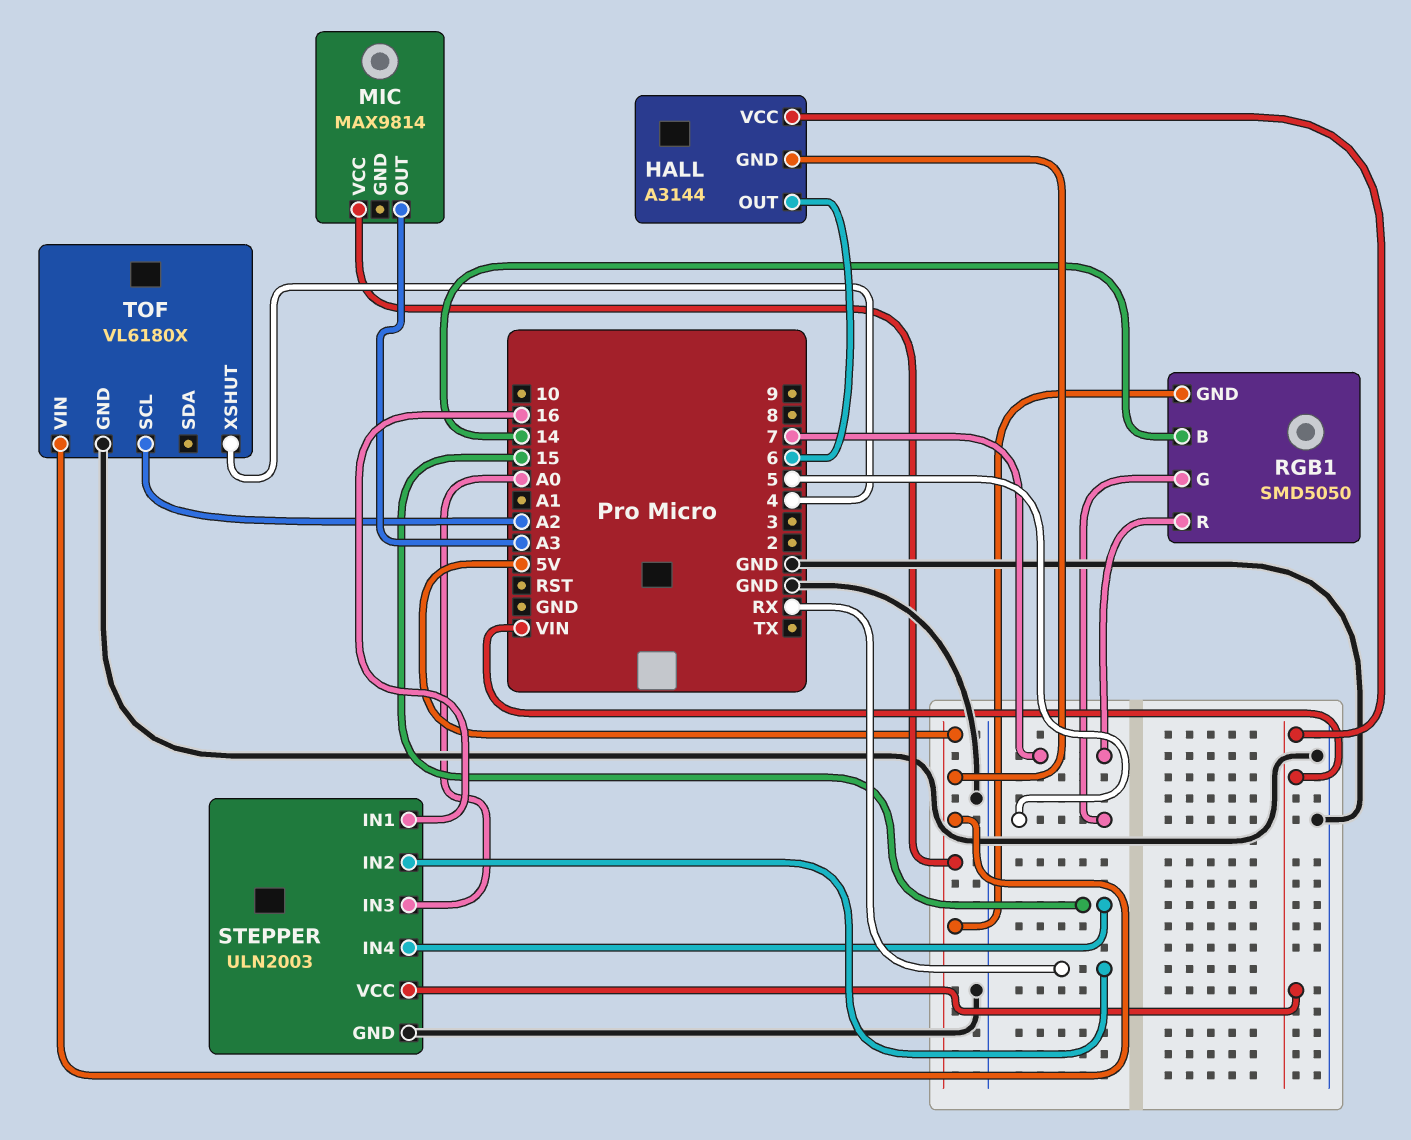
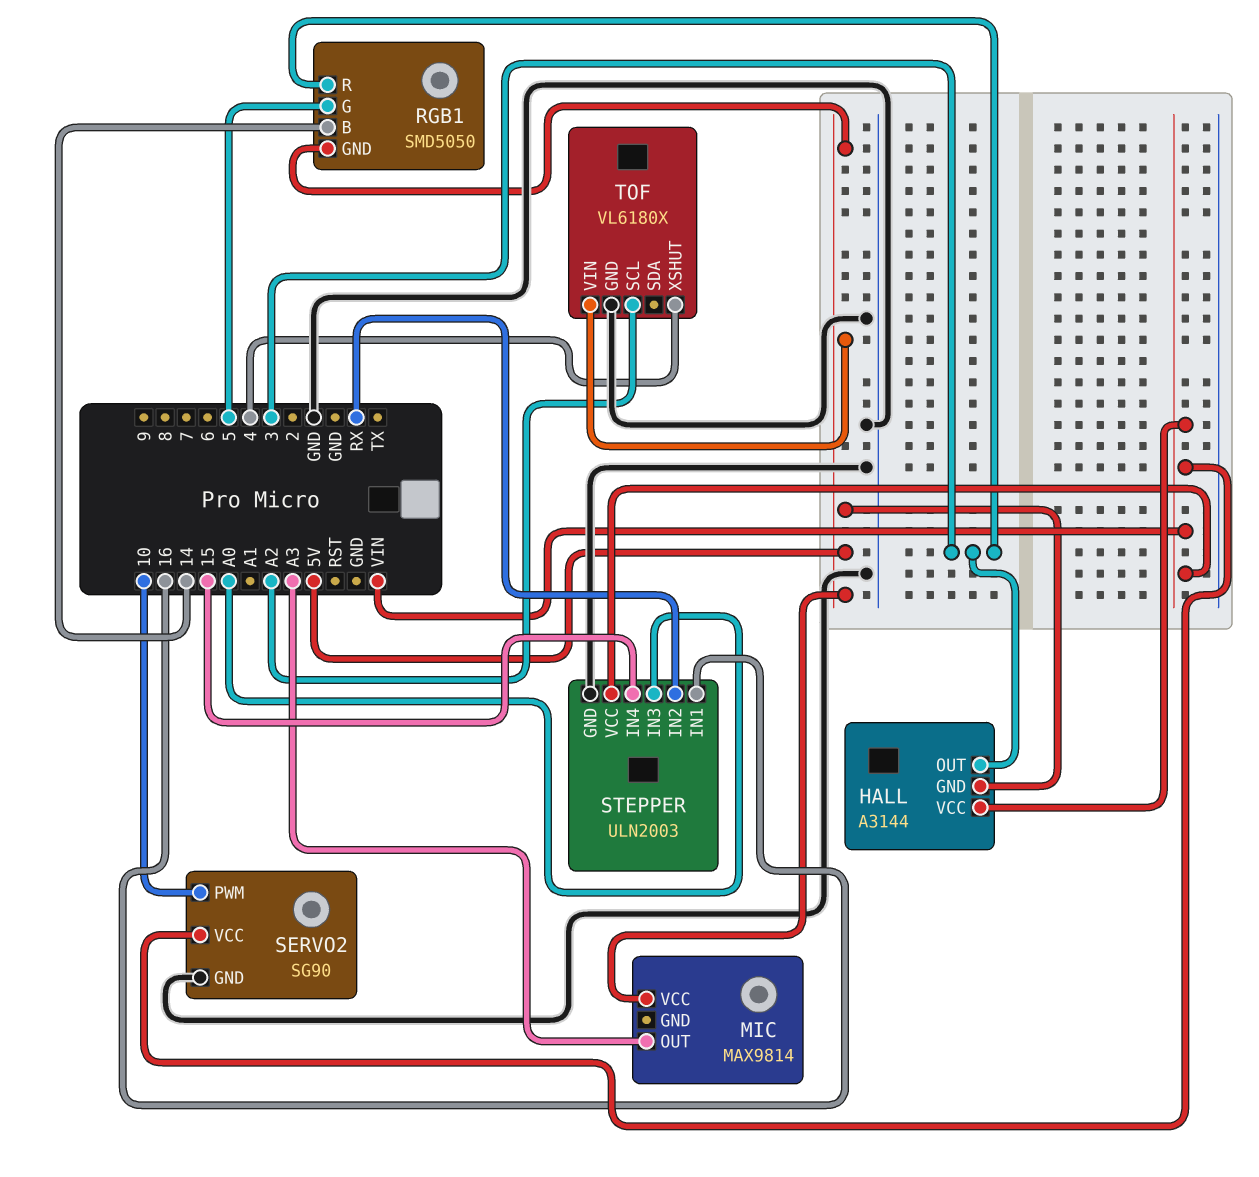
HALL pin OUT: 6 -> 3
RGB1 pin R: 7 -> 3
SERVO2: none -> SG90
SERVO2 pin GND: none -> GND
SERVO2 pin PWM: none -> 10
SERVO2 pin VCC: none -> VIN

